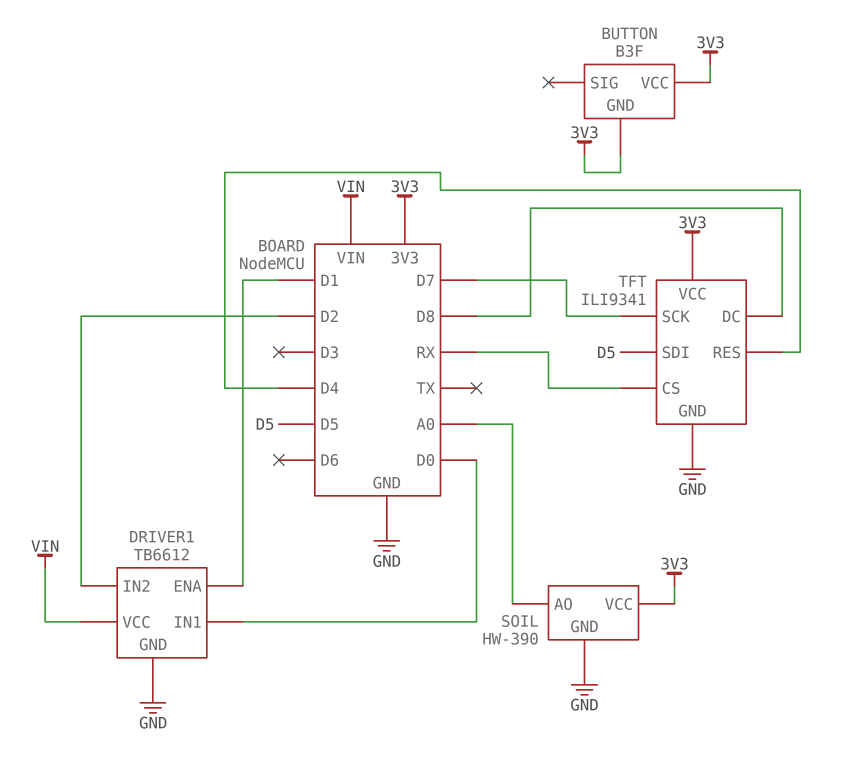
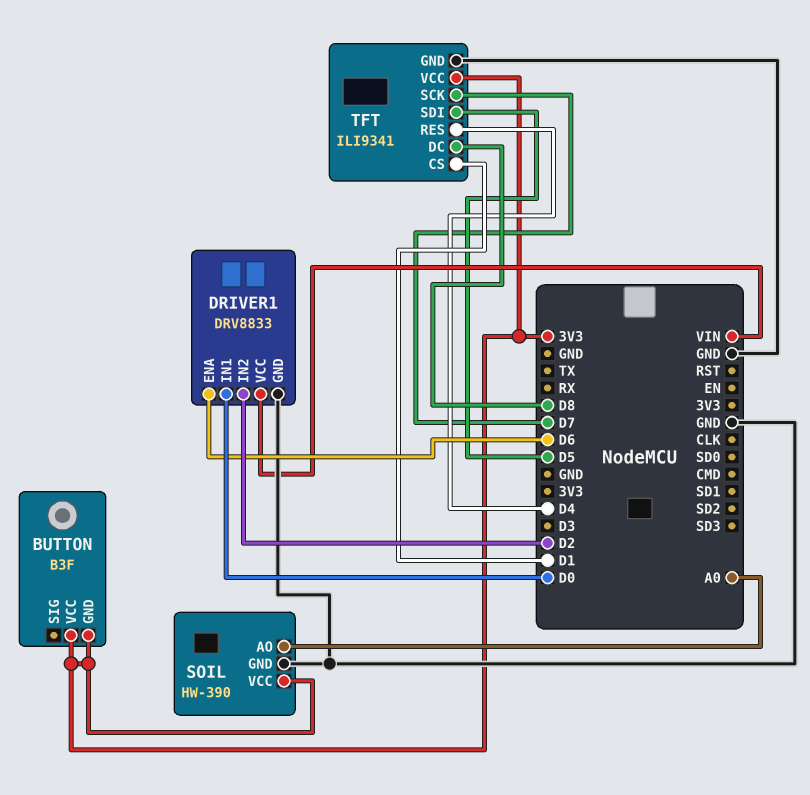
DRIVER1: TB6612 -> DRV8833
DRIVER1 pin ENA: D1 -> D6
TFT pin CS: RX -> D1

